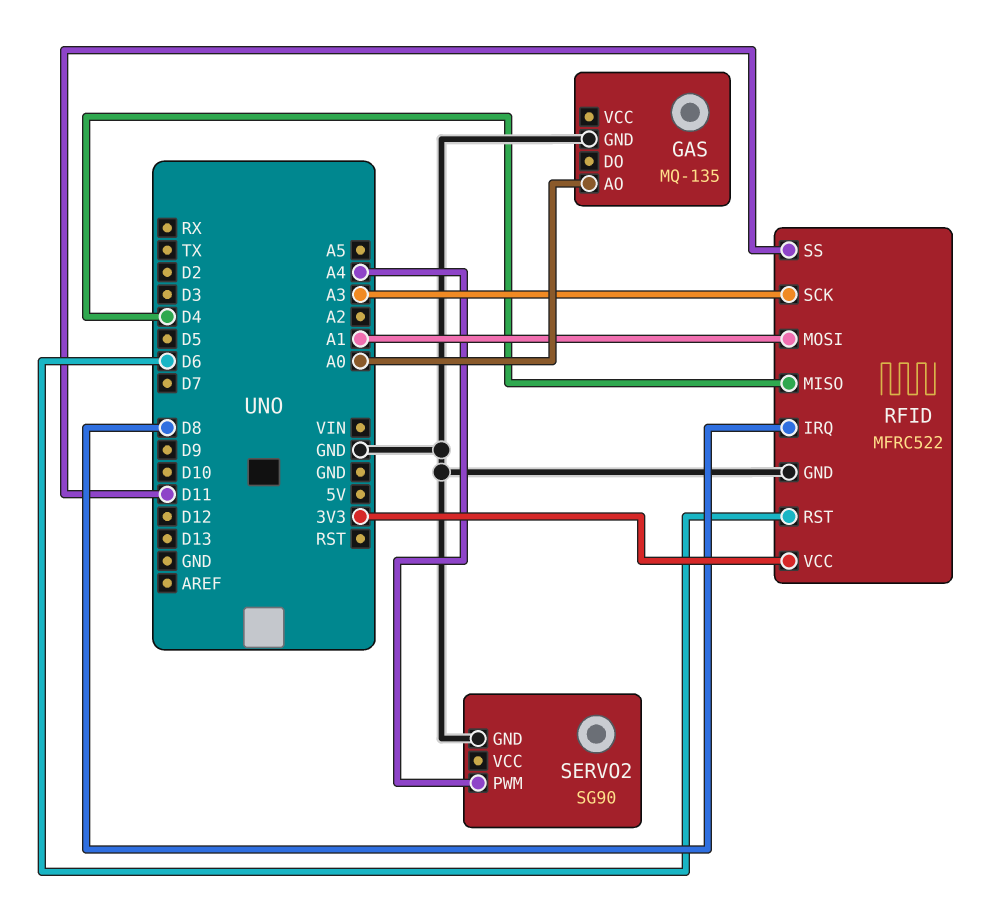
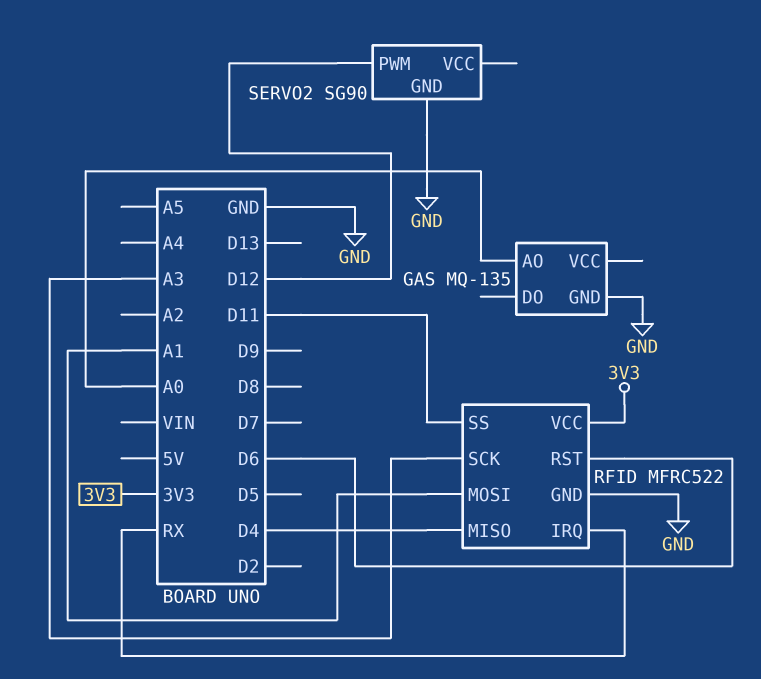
RFID pin IRQ: D8 -> RX
SERVO2 pin PWM: A4 -> D12

